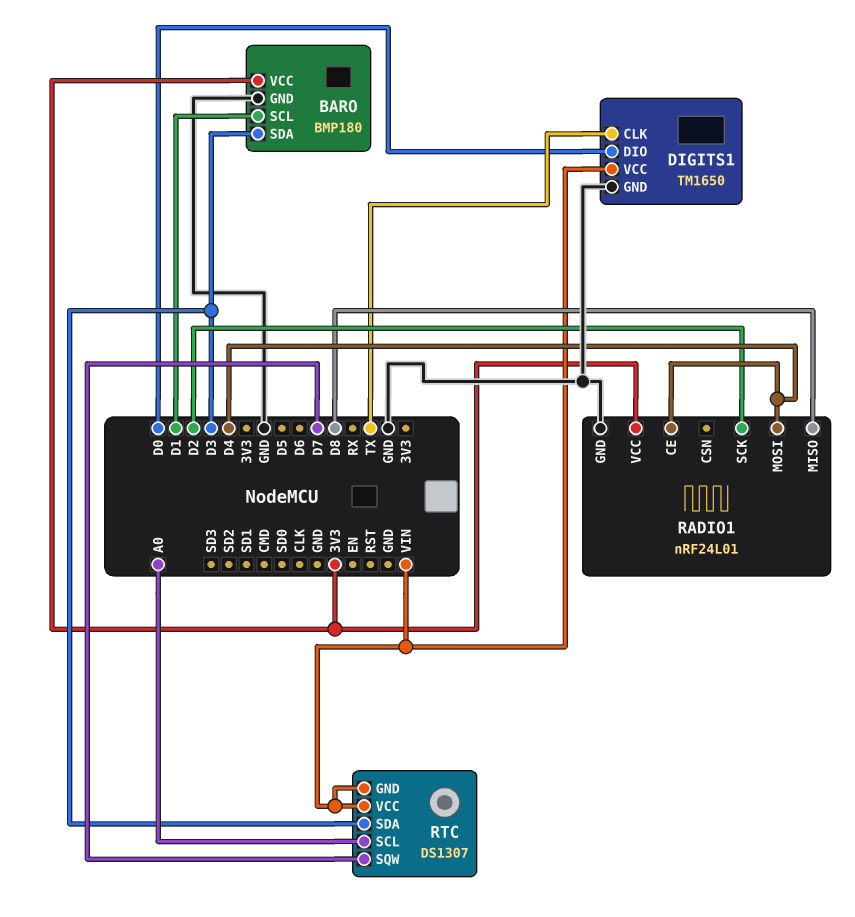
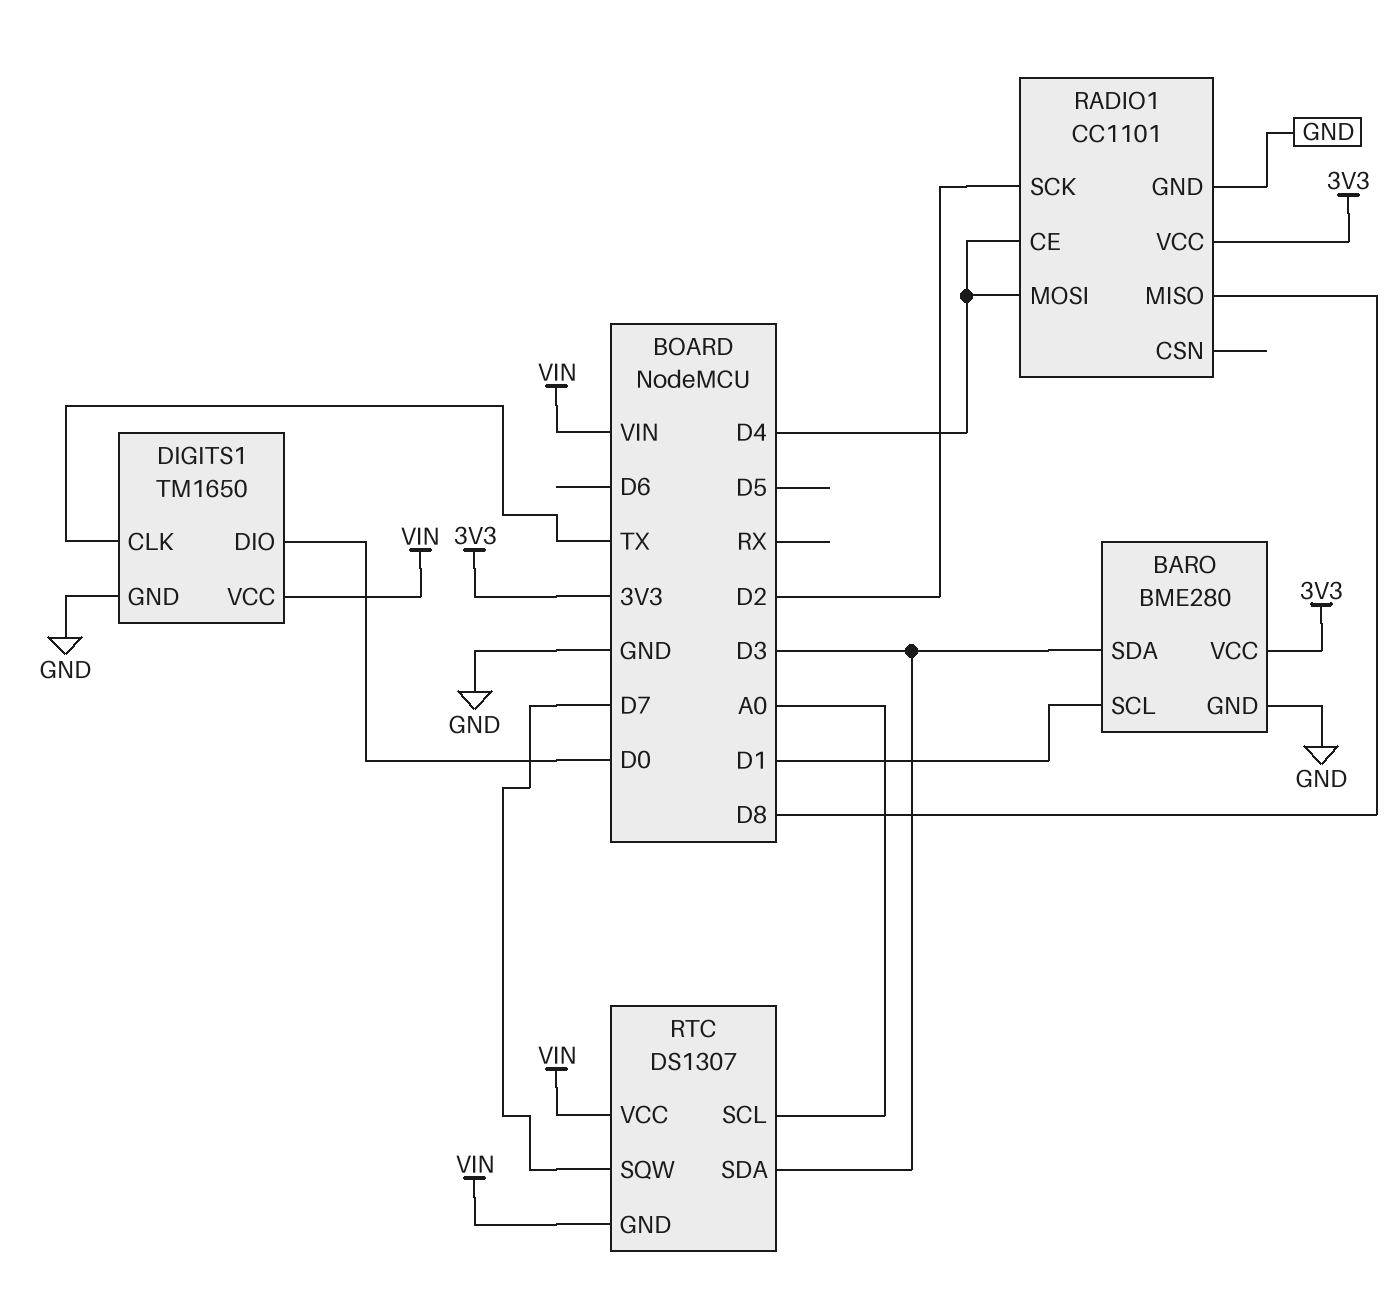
BARO: BMP180 -> BME280
RADIO1: nRF24L01 -> CC1101

